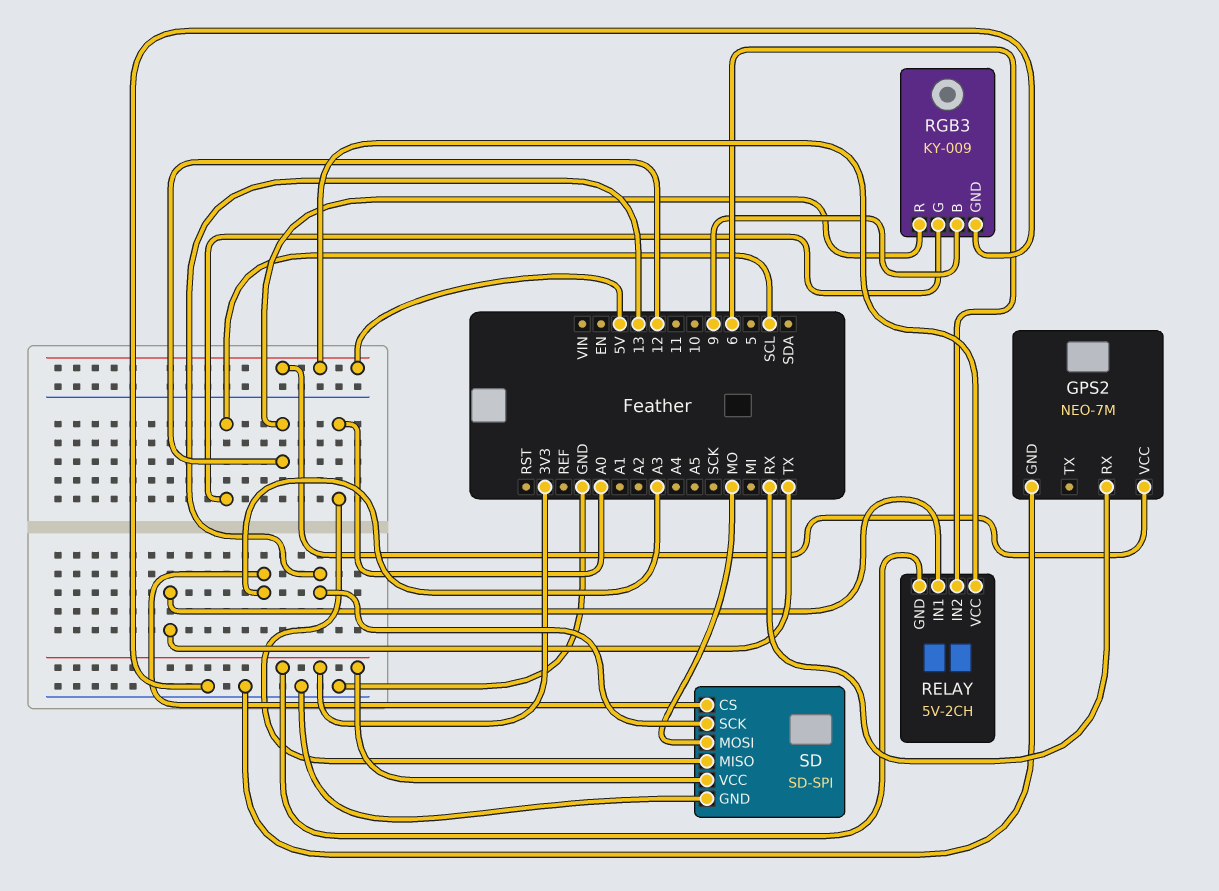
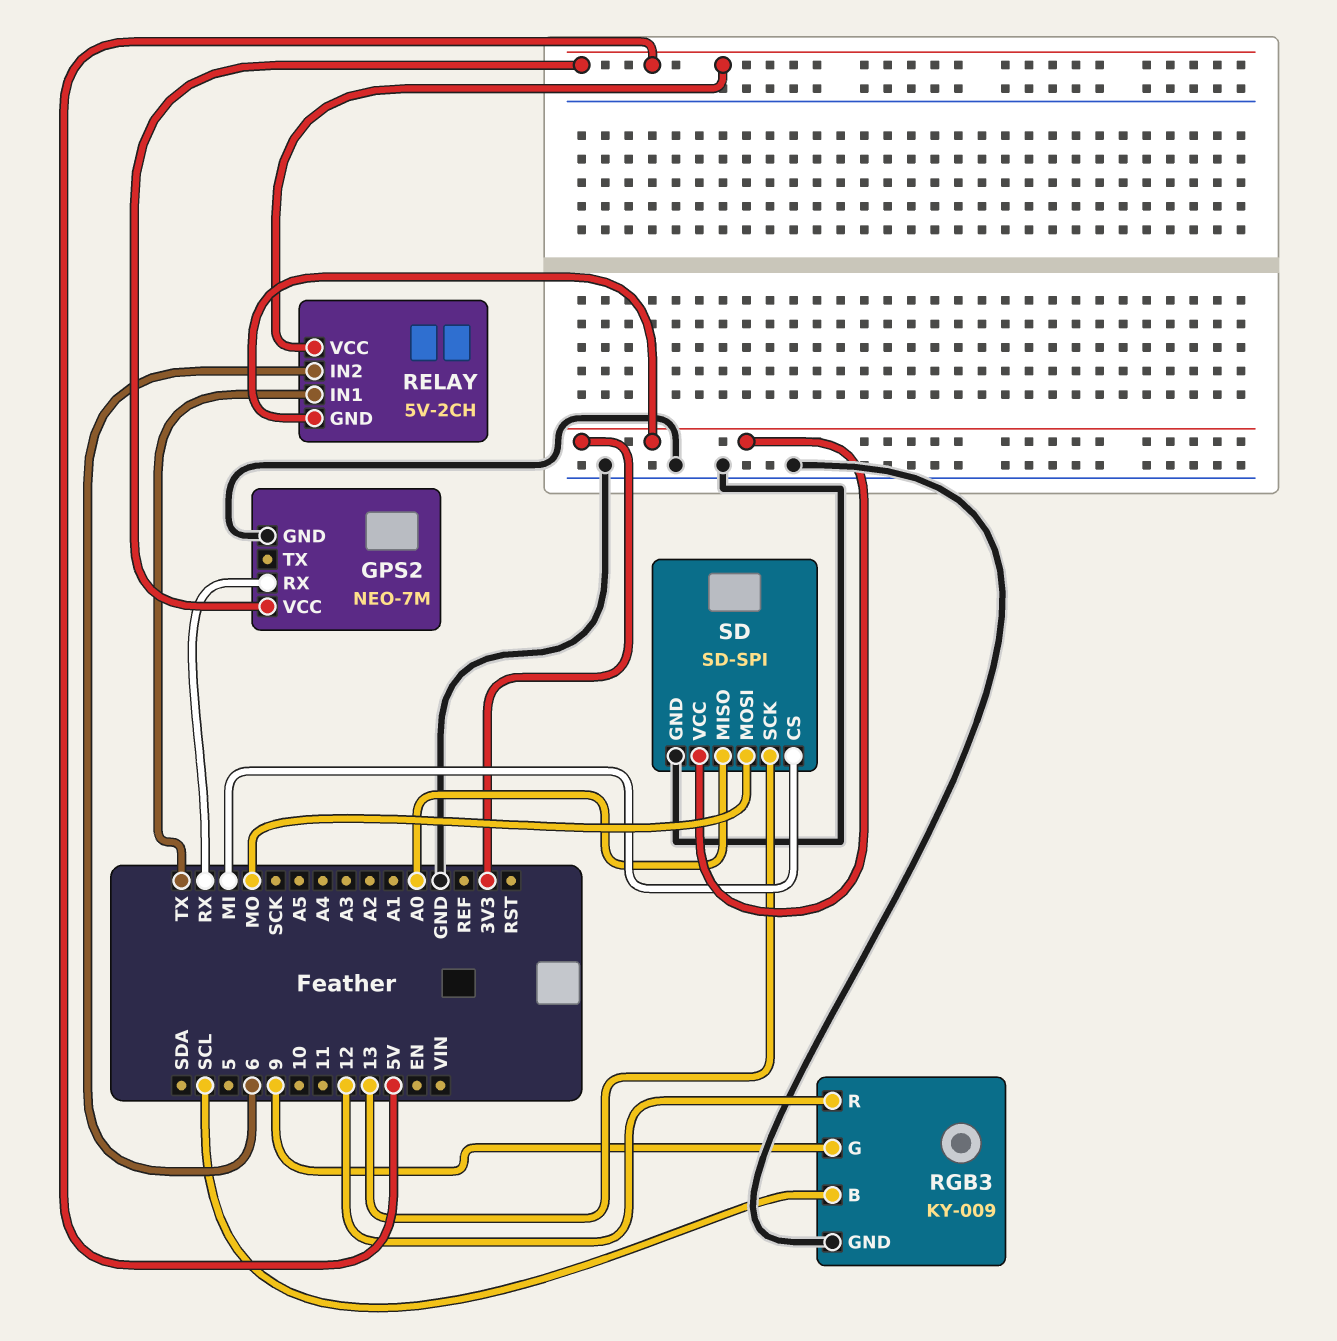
RGB3 pin B: 9 -> SCL
RGB3 pin G: SCL -> 9
SD pin CS: A3 -> MI

